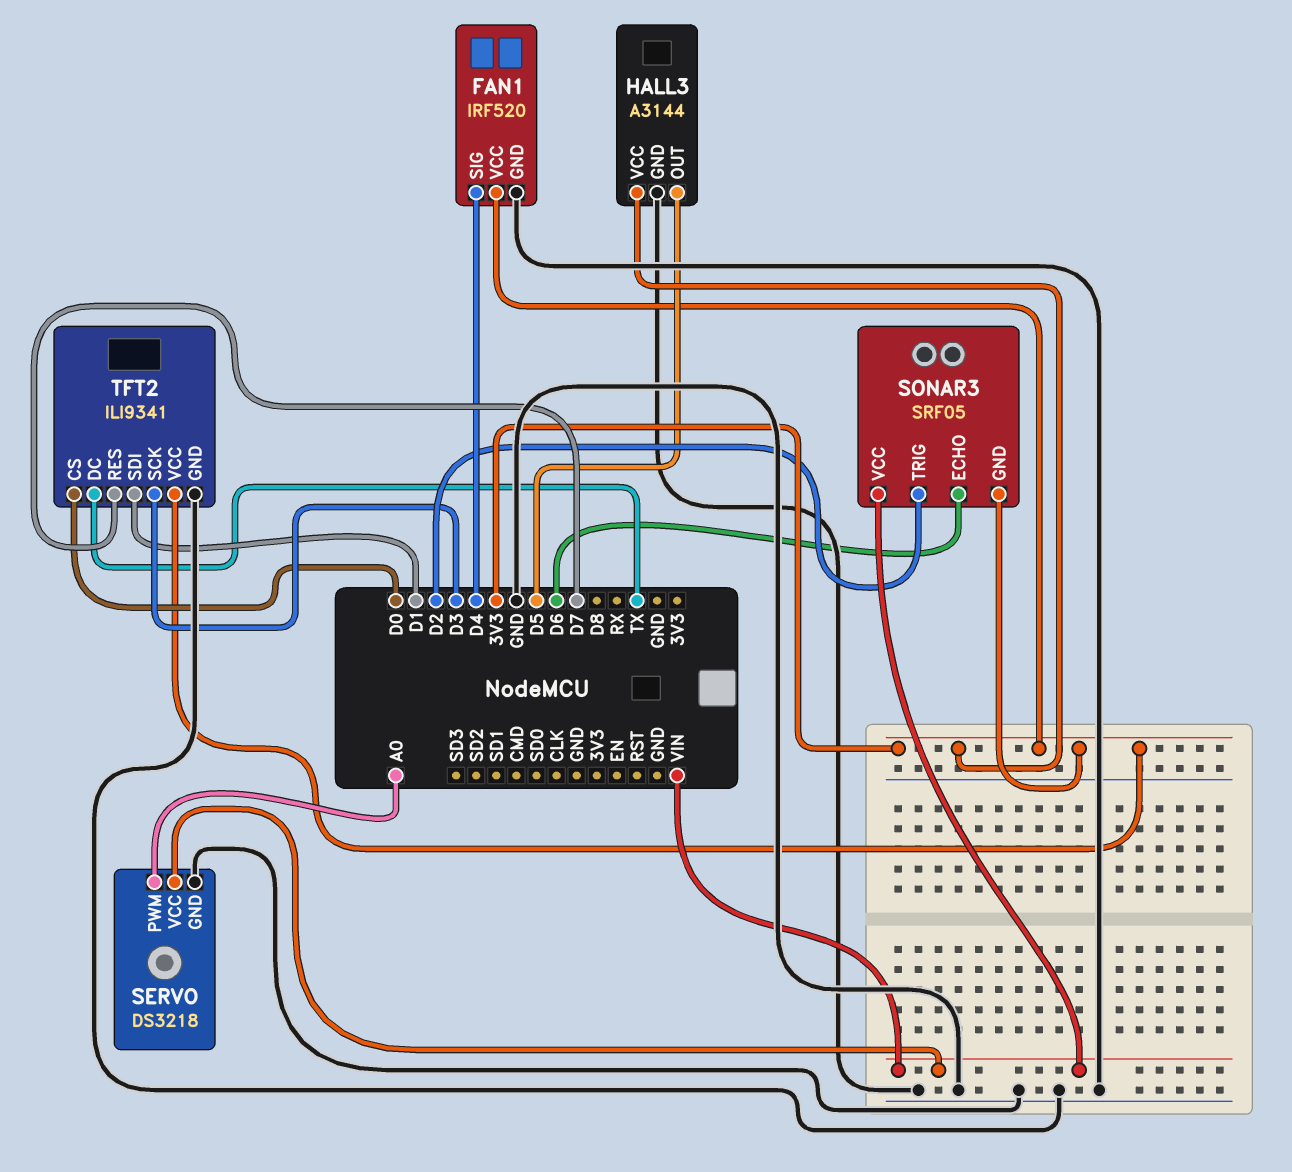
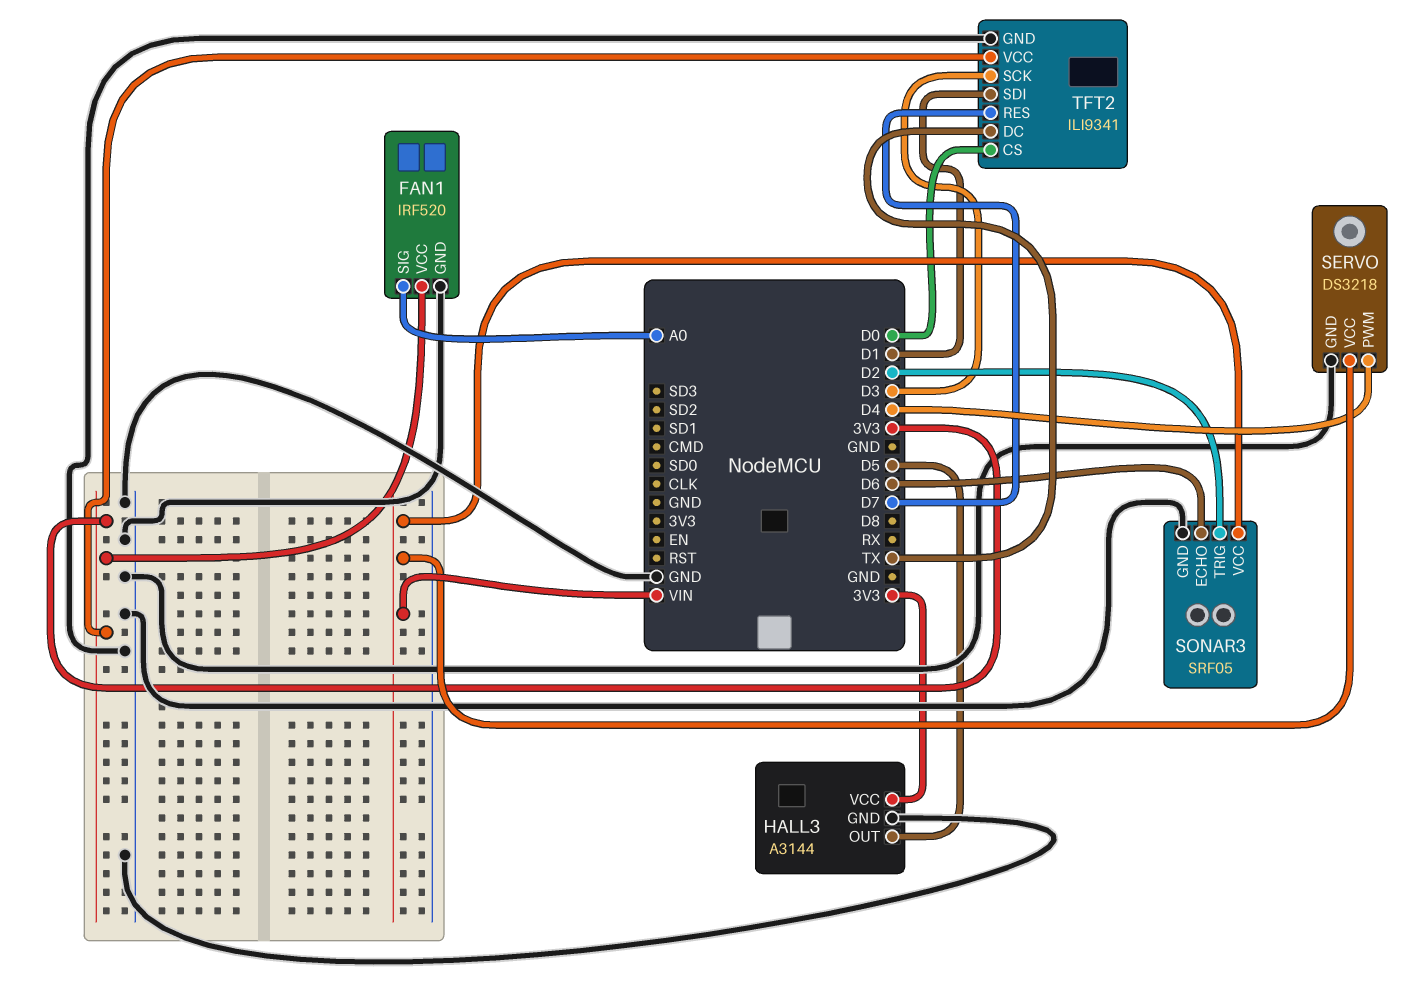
FAN1 pin SIG: D4 -> A0
SERVO pin PWM: A0 -> D4
SONAR3 pin GND: 3V3 -> GND

